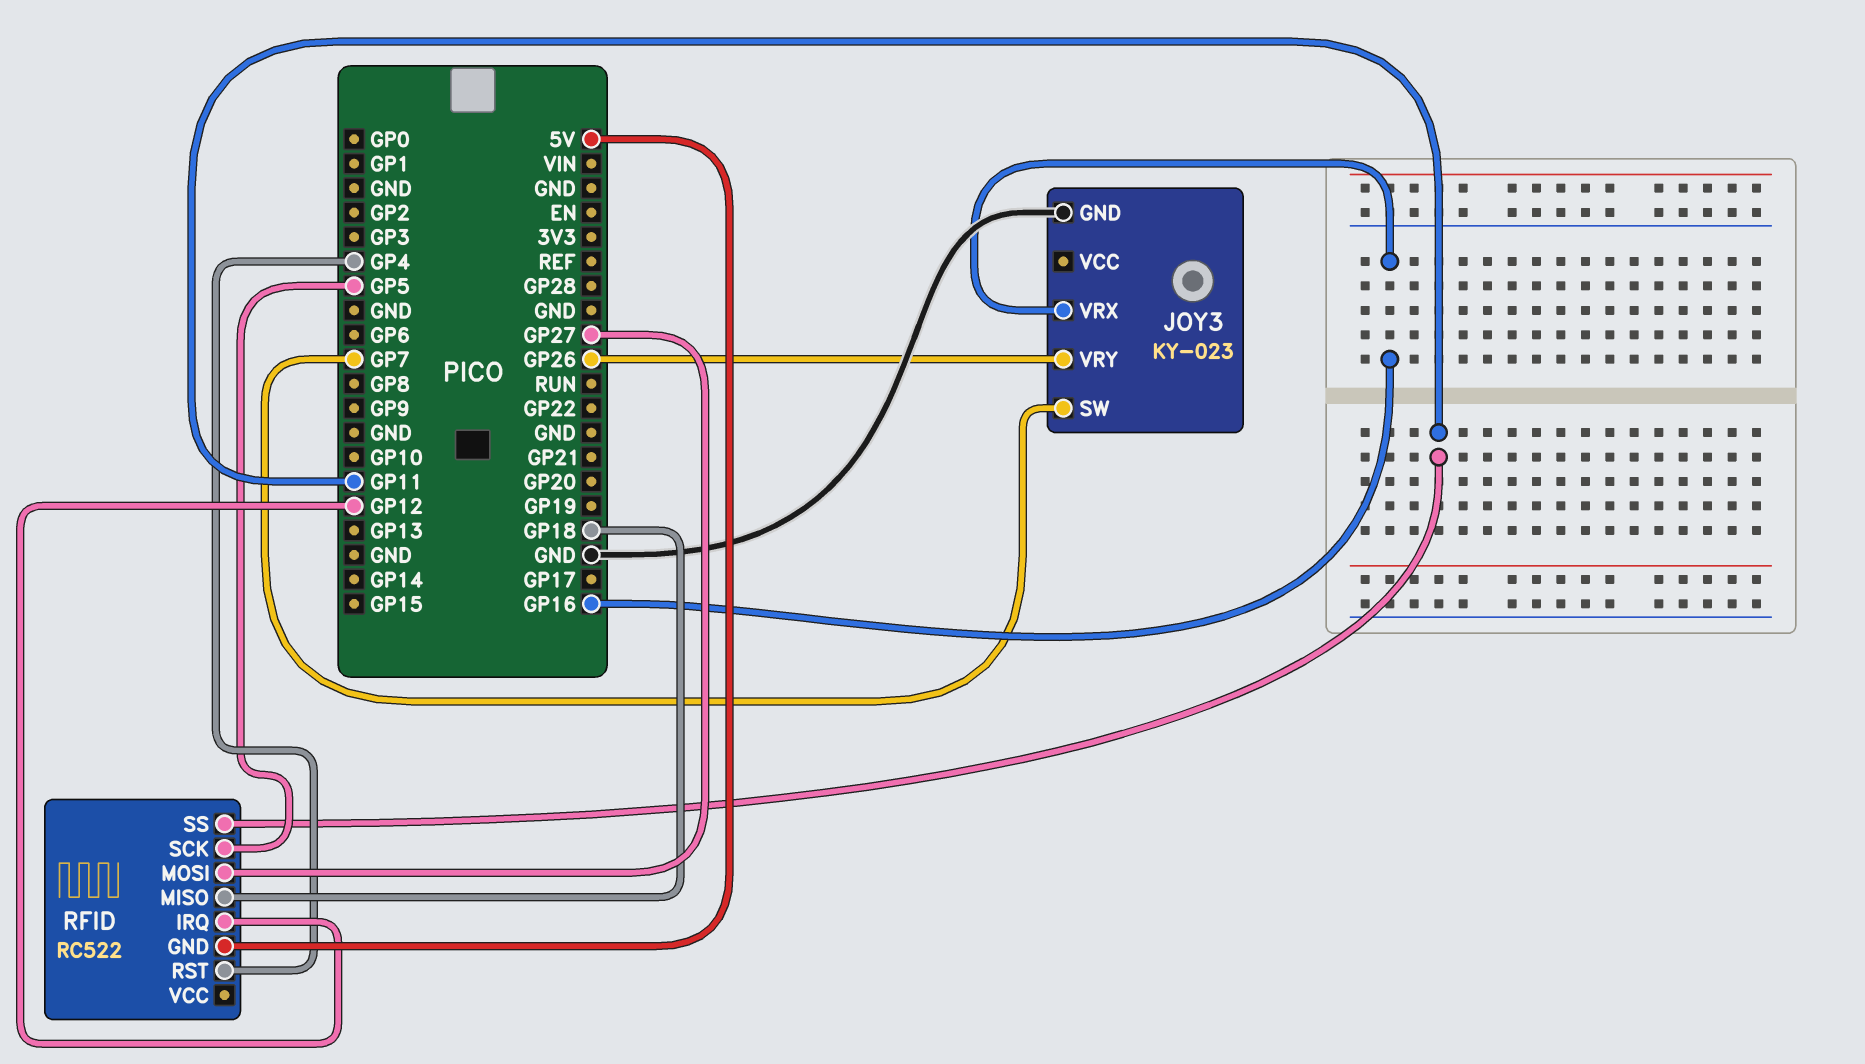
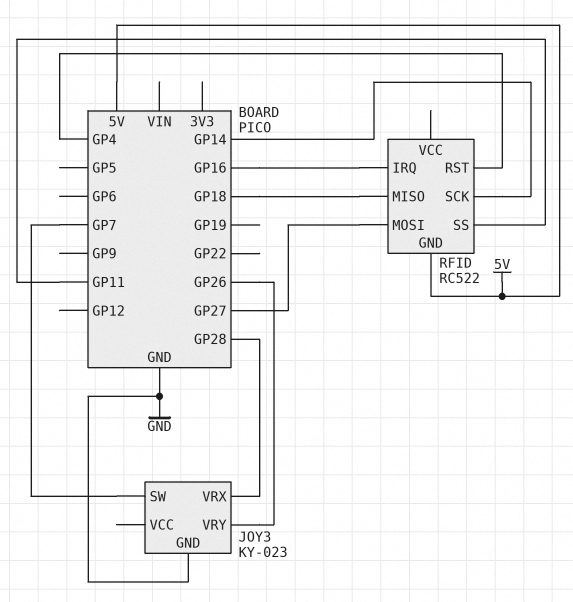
JOY3 pin VRX: GP16 -> GP28
RFID pin IRQ: GP12 -> GP16
RFID pin SCK: GP5 -> GP14

